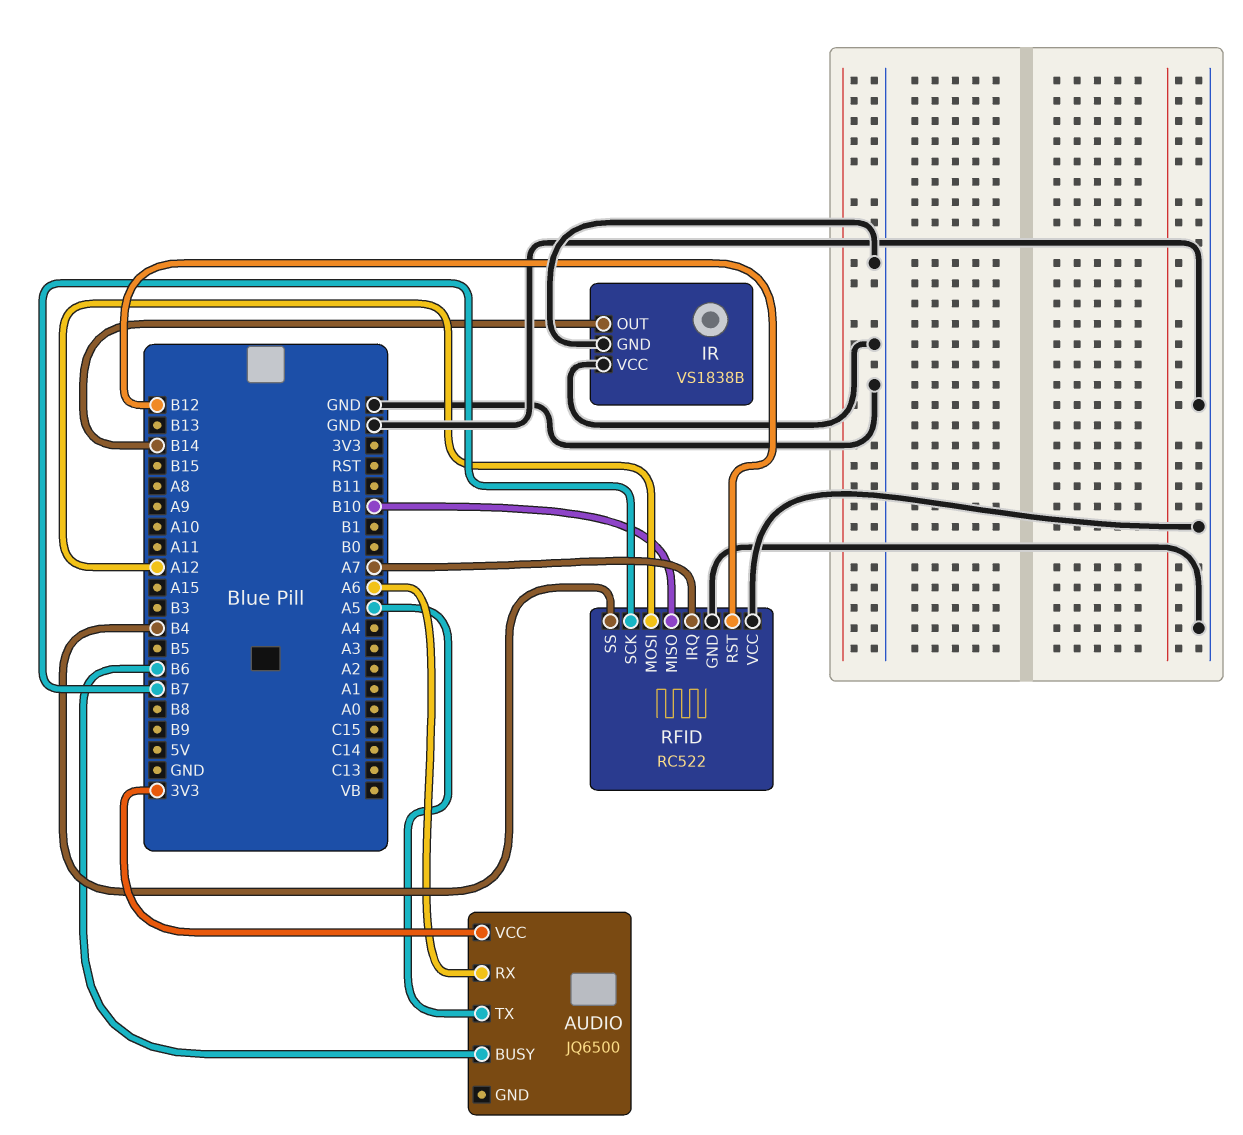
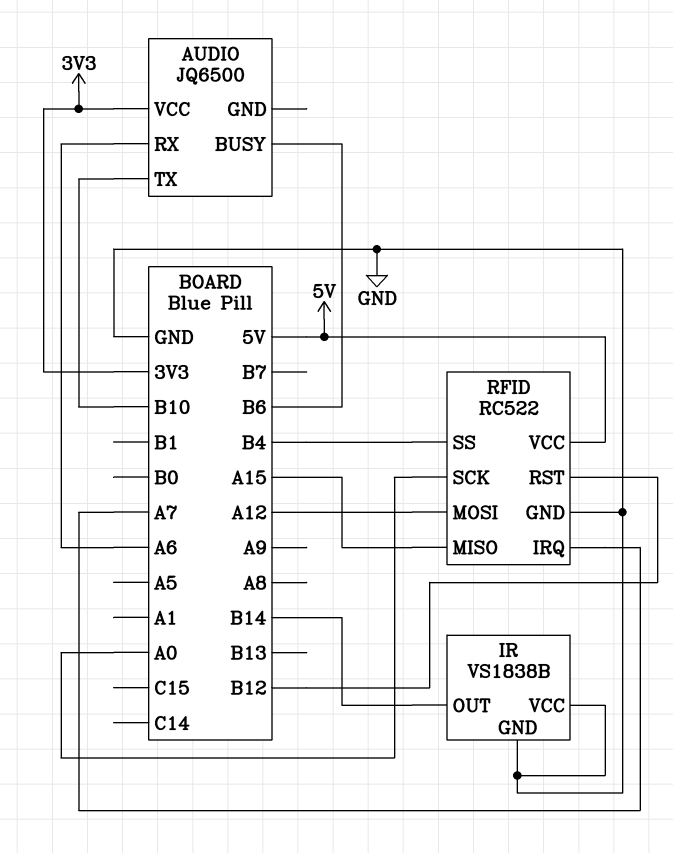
AUDIO pin TX: A5 -> B10
RFID pin MISO: B10 -> A15
RFID pin SCK: B7 -> A0
RFID pin VCC: GND -> 5V

